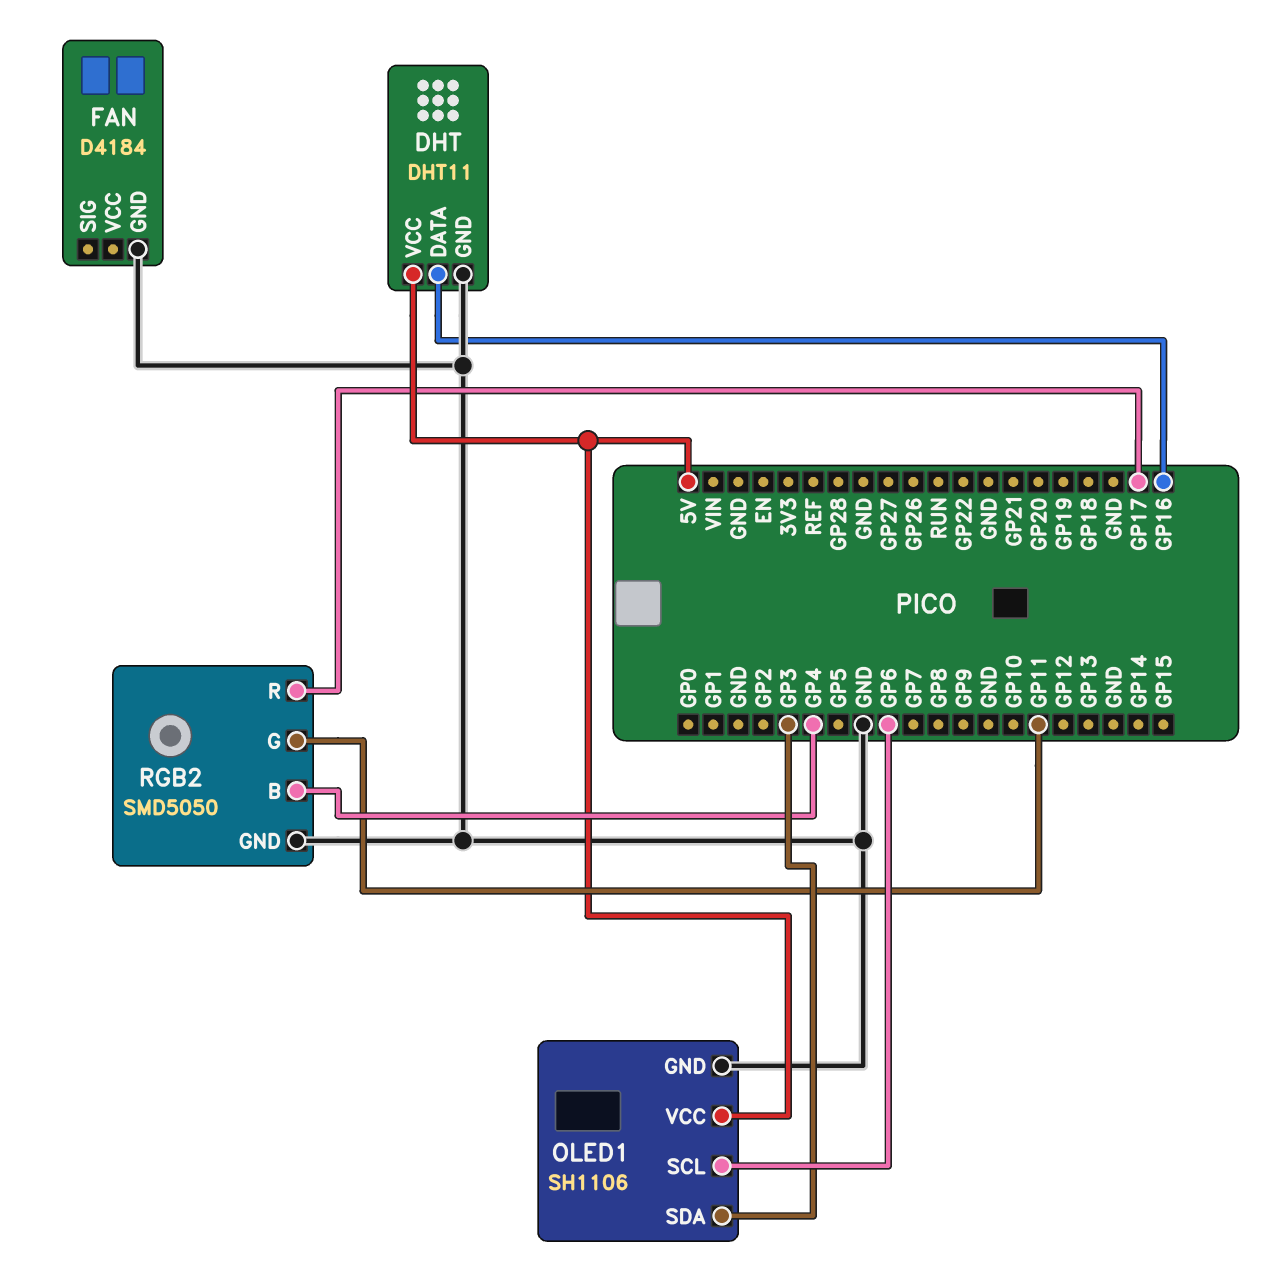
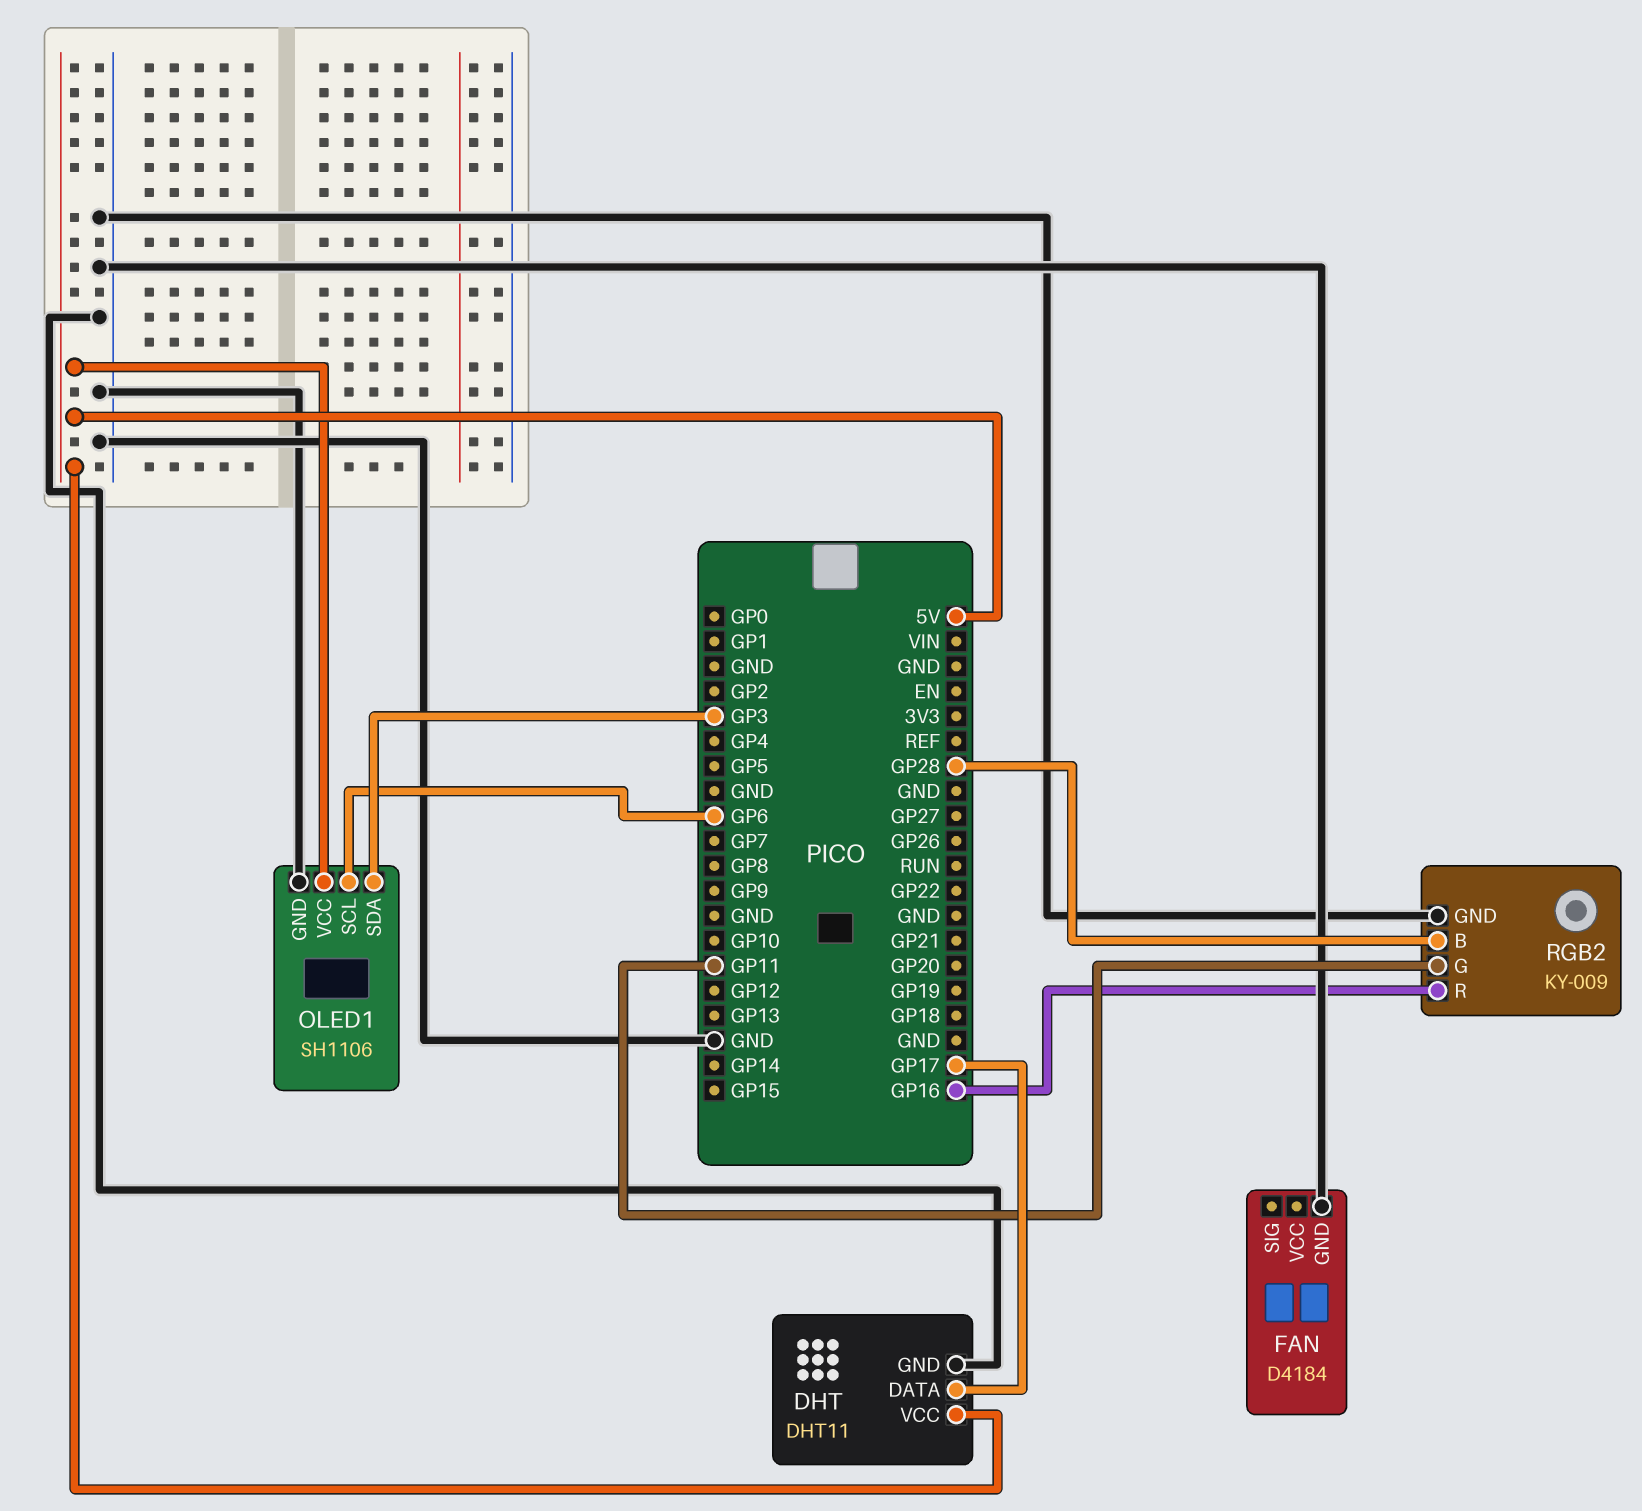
DHT pin DATA: GP16 -> GP17
RGB2: SMD5050 -> KY-009
RGB2 pin B: GP4 -> GP28
RGB2 pin R: GP17 -> GP16

